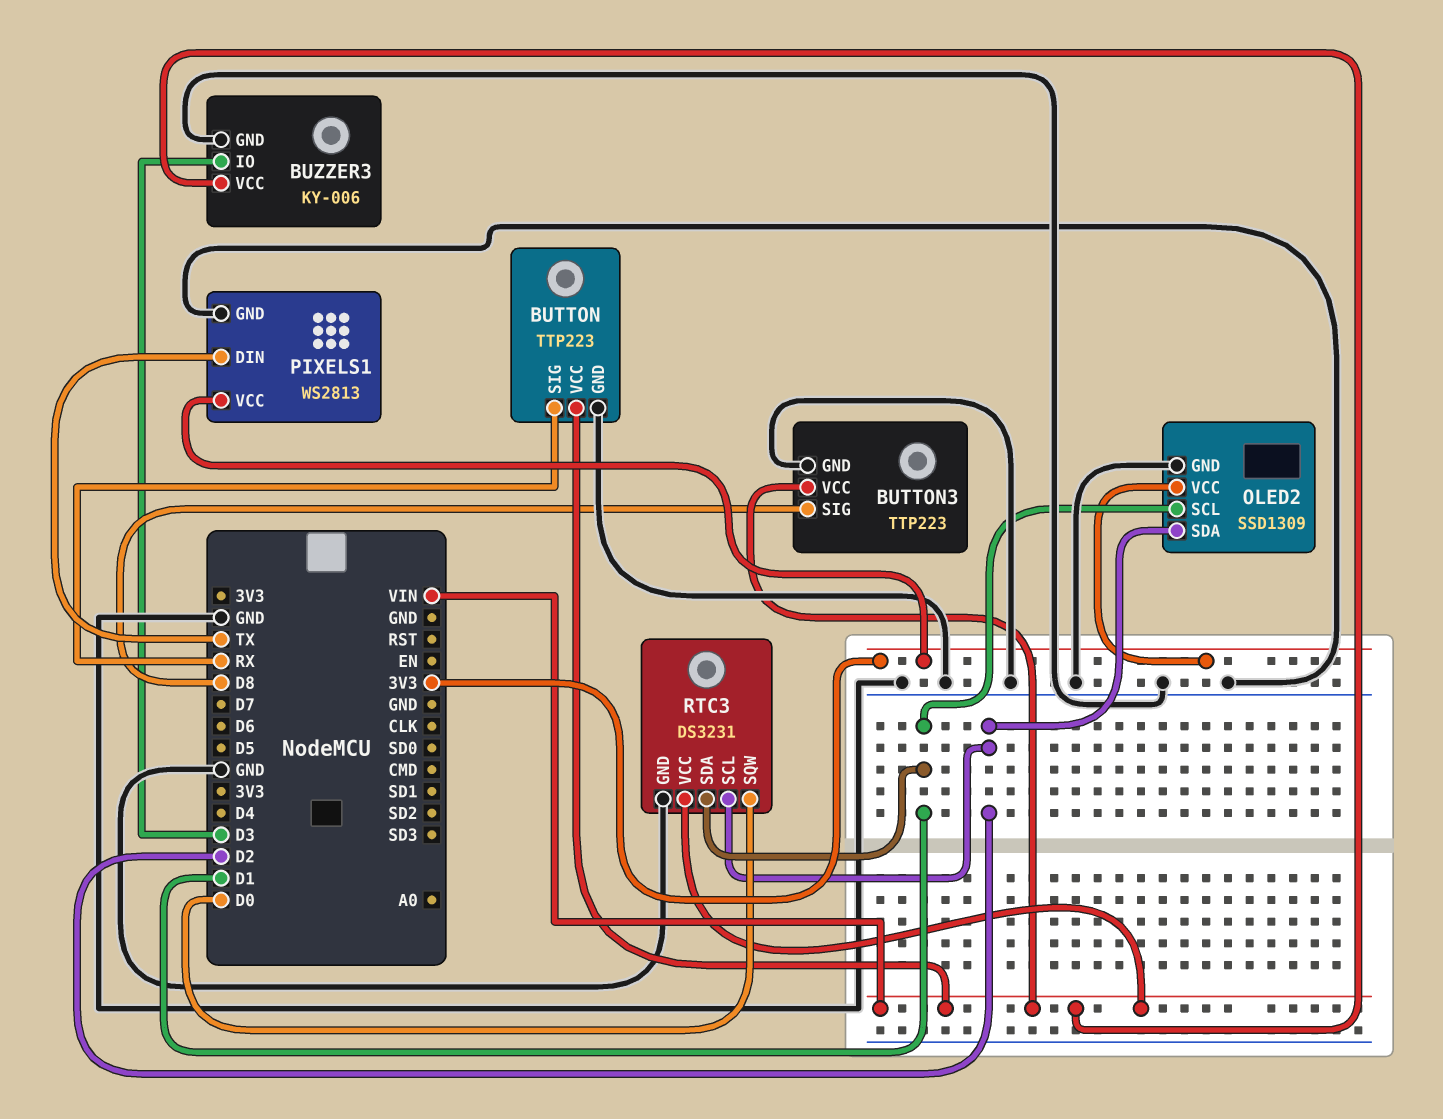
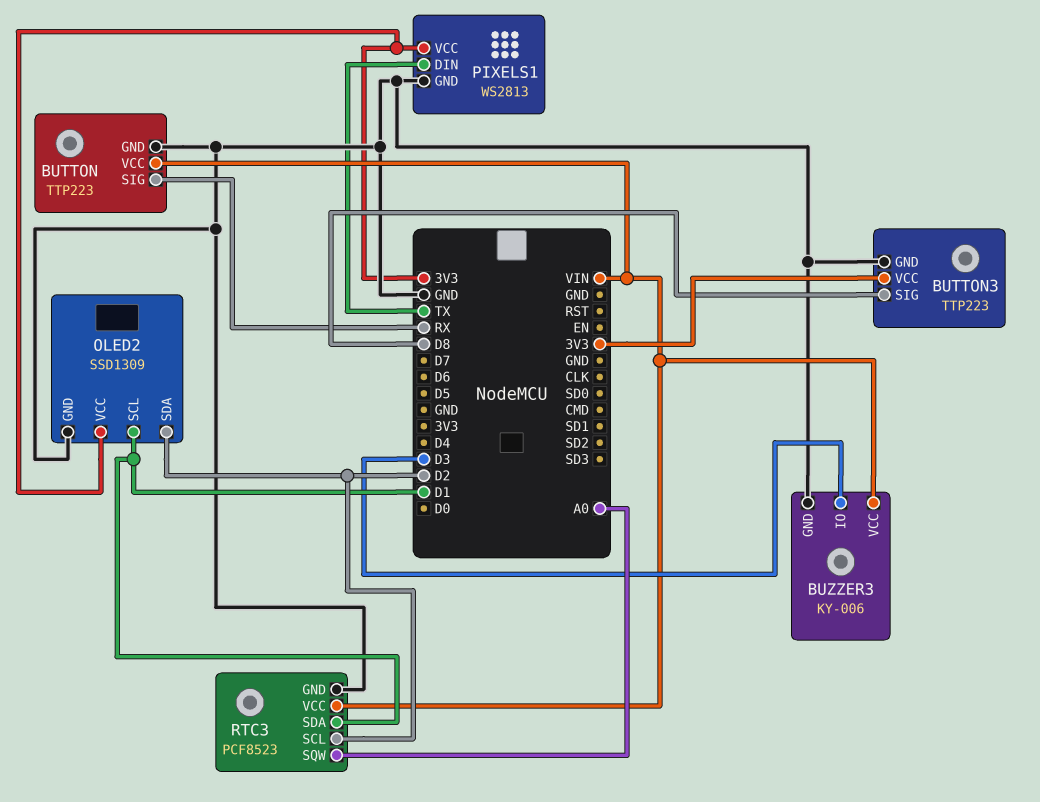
BUTTON3 pin VCC: VIN -> 3V3
RTC3: DS3231 -> PCF8523
RTC3 pin SQW: D0 -> A0

